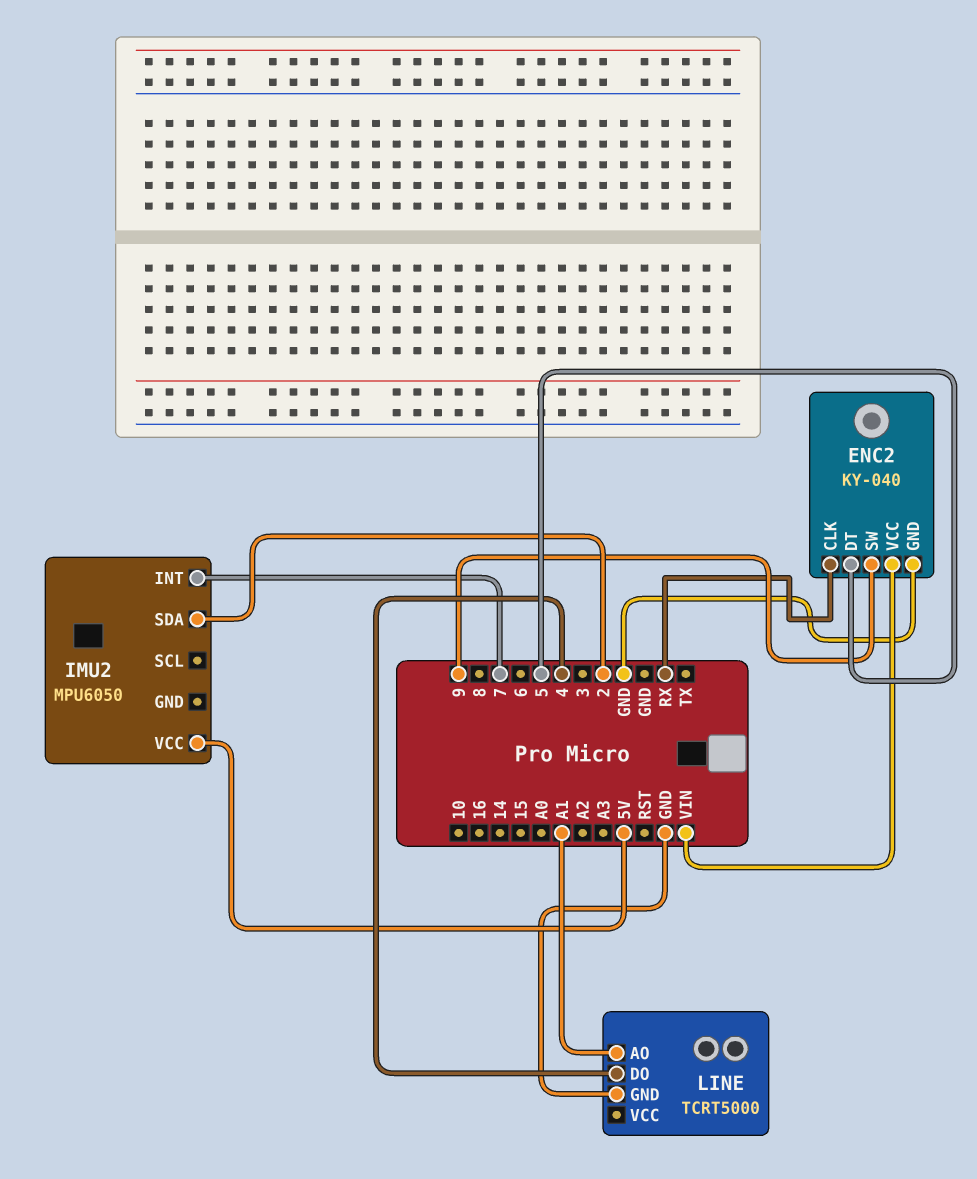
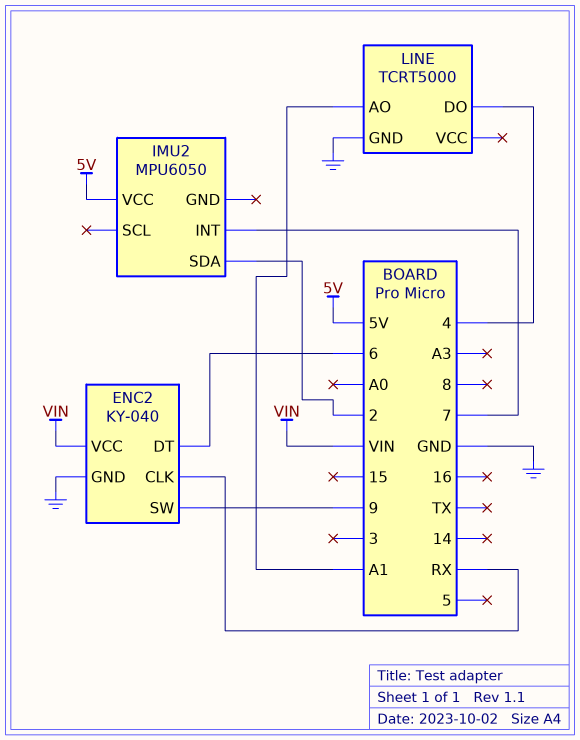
ENC2 pin DT: 5 -> 6

